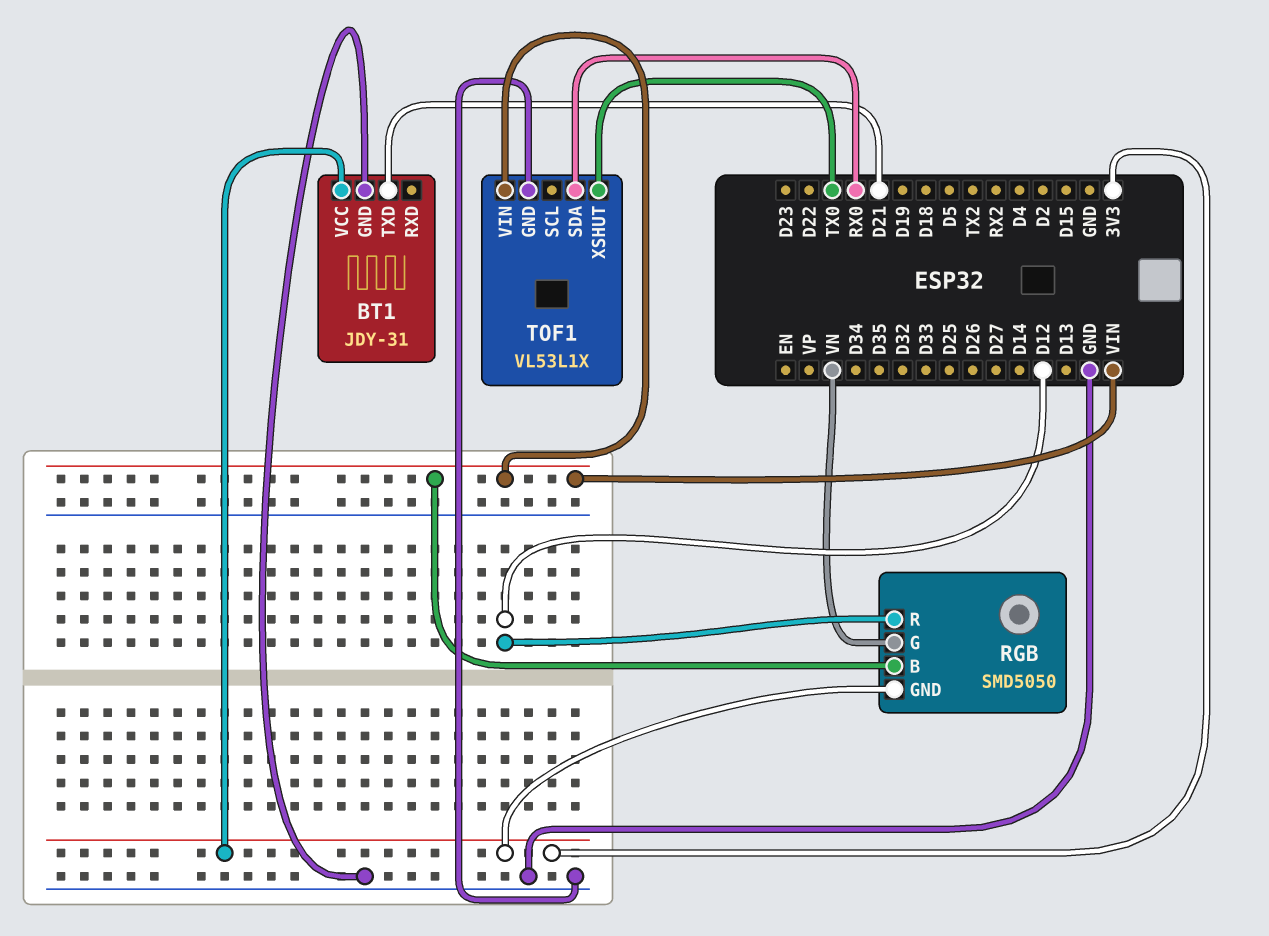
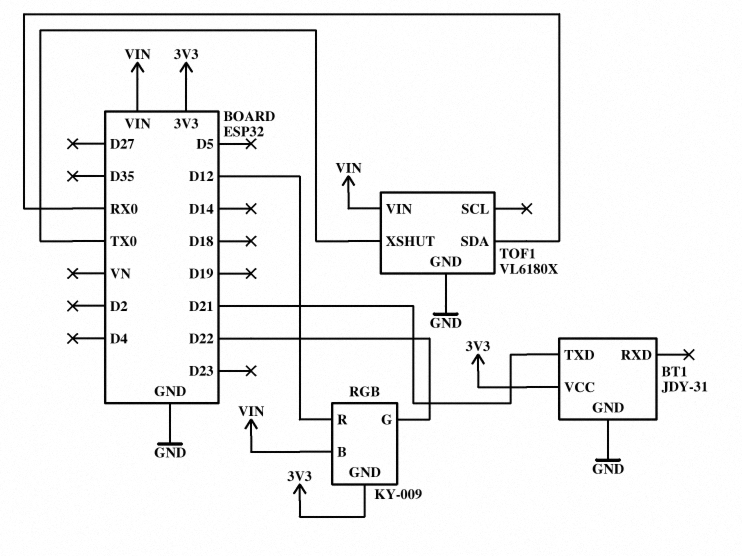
RGB: SMD5050 -> KY-009
RGB pin G: VN -> D22
TOF1: VL53L1X -> VL6180X

